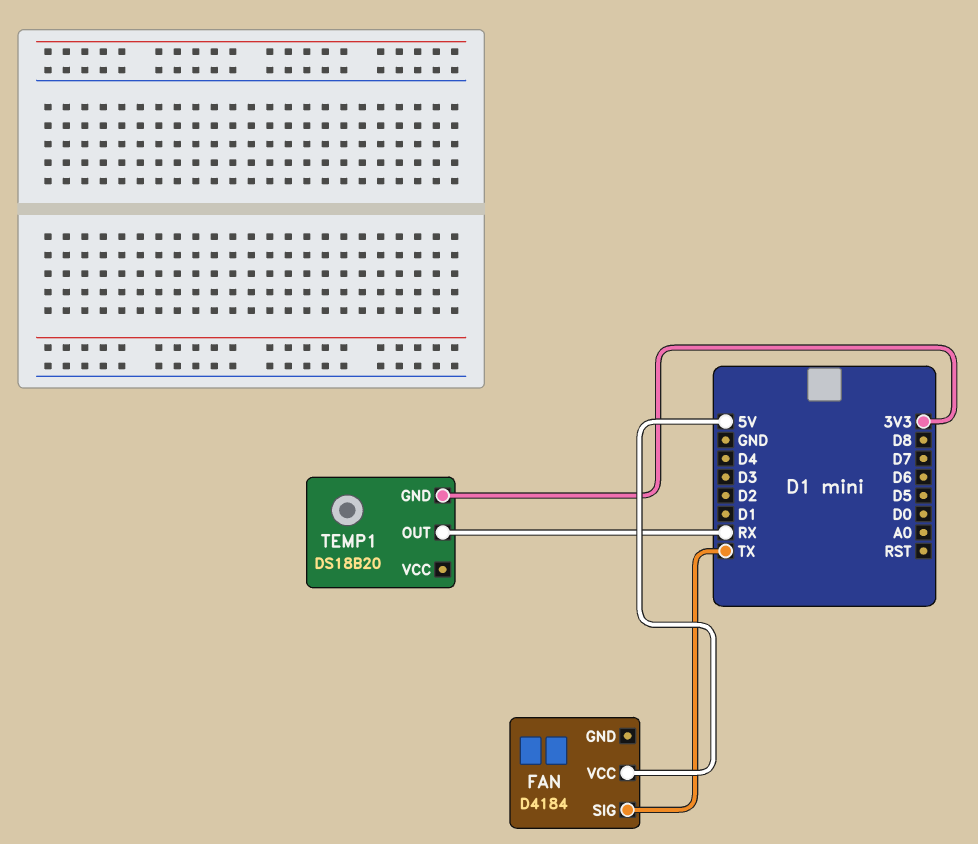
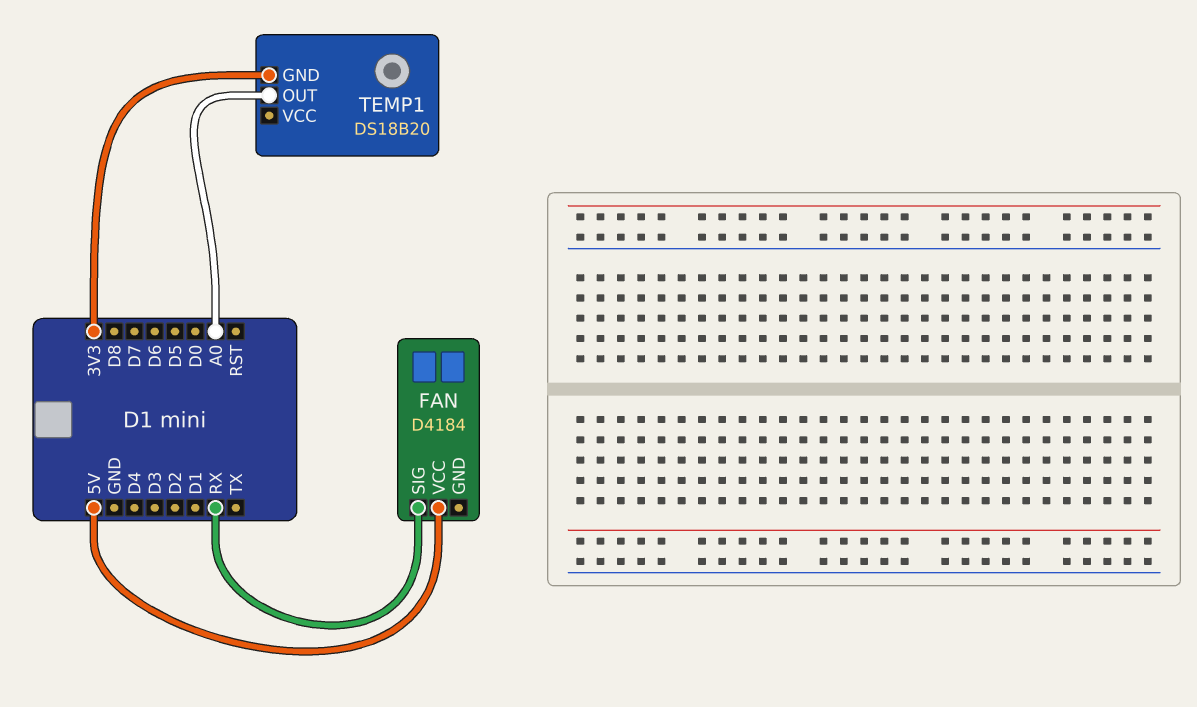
FAN pin SIG: TX -> RX
TEMP1 pin OUT: RX -> A0

